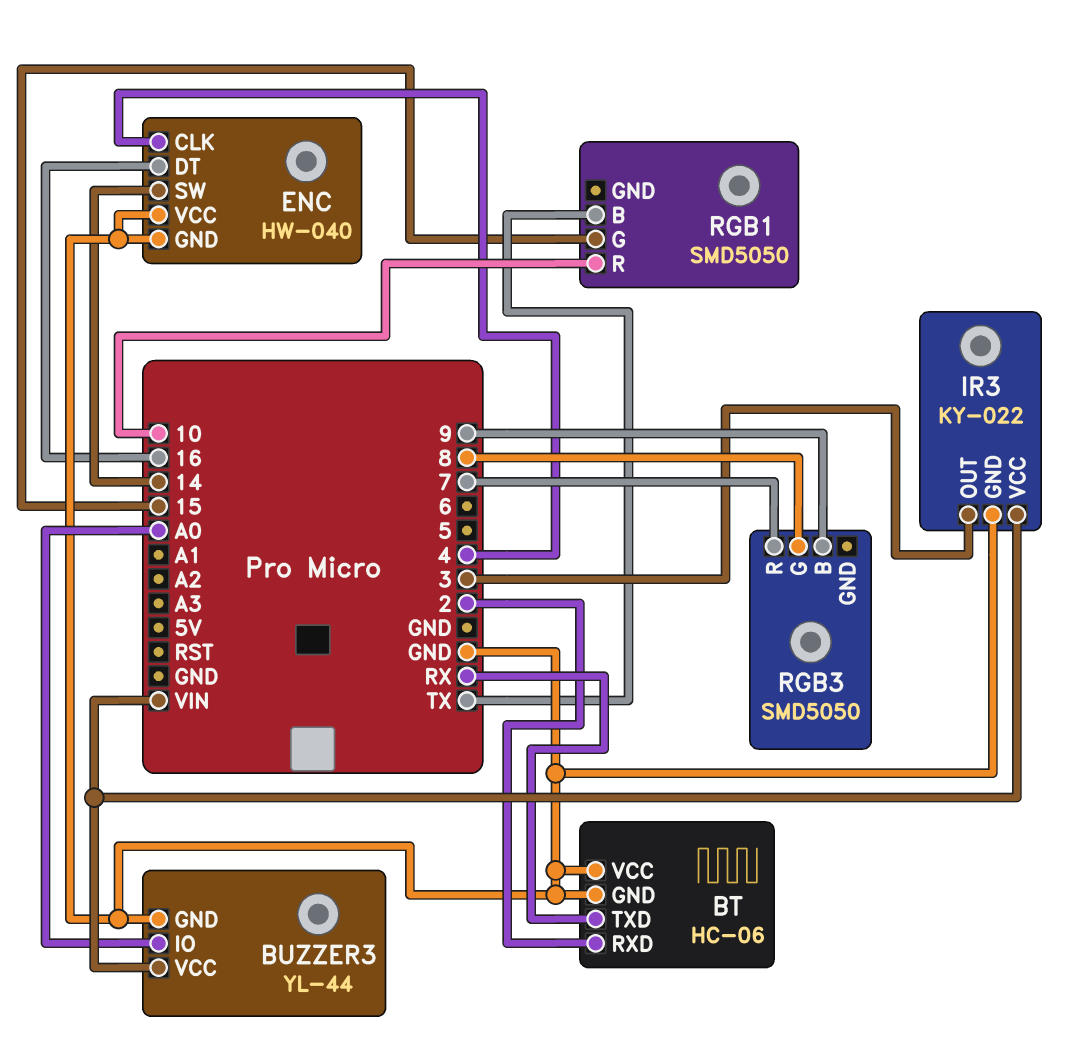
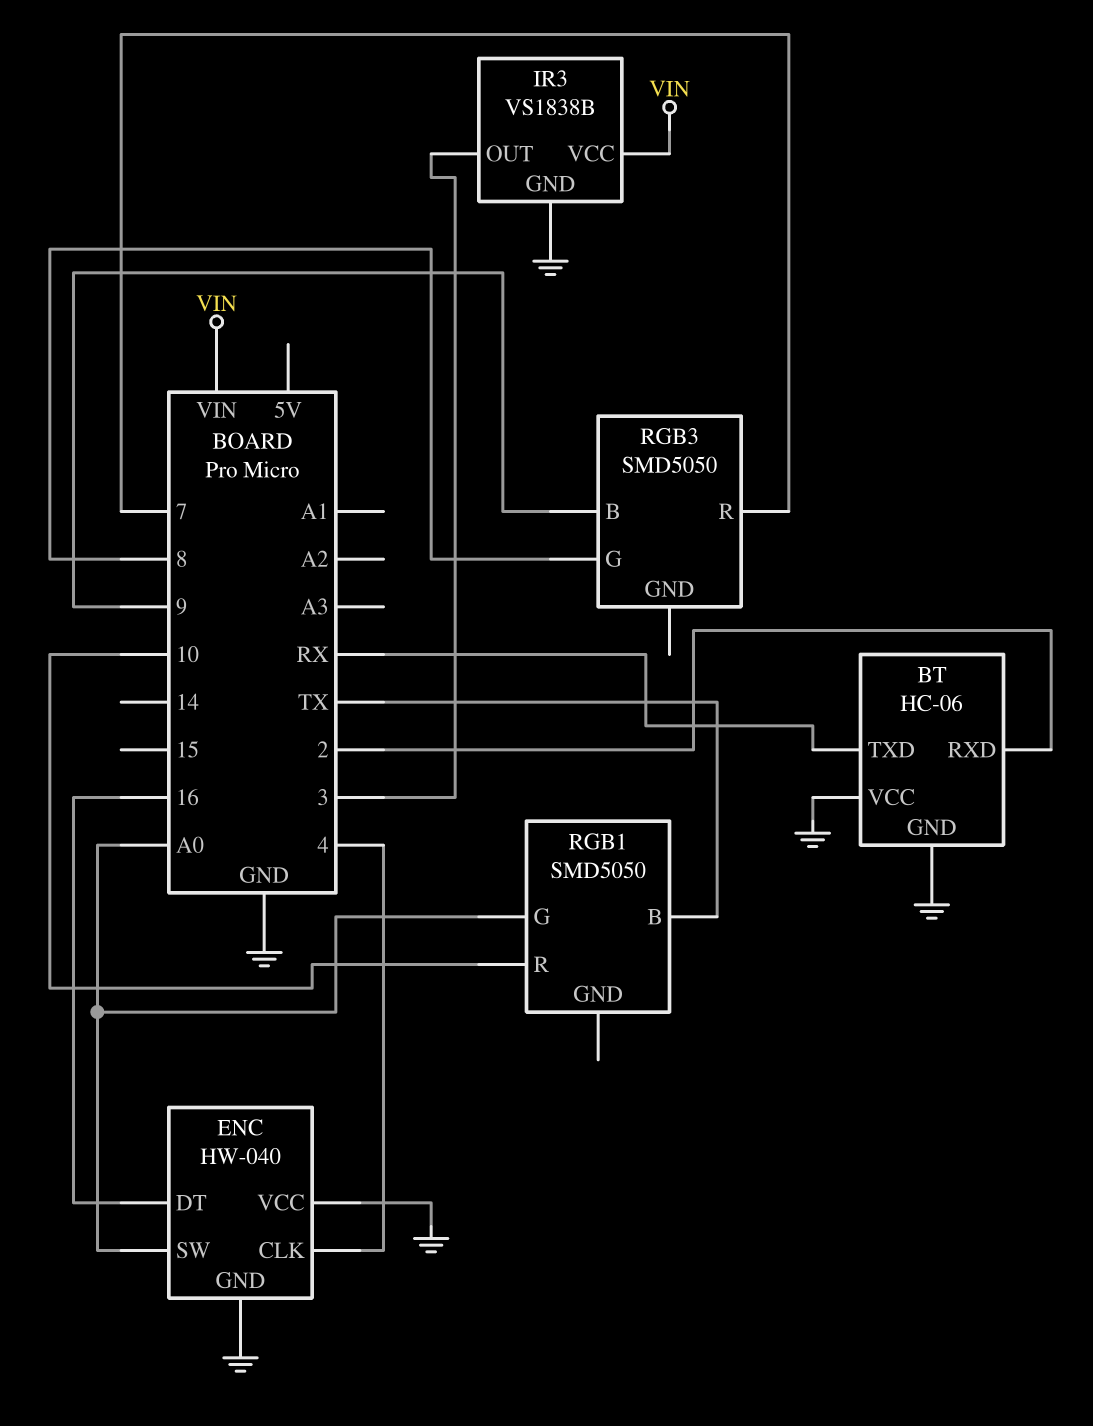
BUZZER3: YL-44 -> none
BUZZER3 pin GND: GND -> none
BUZZER3 pin IO: A0 -> none
BUZZER3 pin VCC: VIN -> none
ENC pin SW: 14 -> A0
IR3: KY-022 -> VS1838B
RGB1 pin G: 15 -> A0

